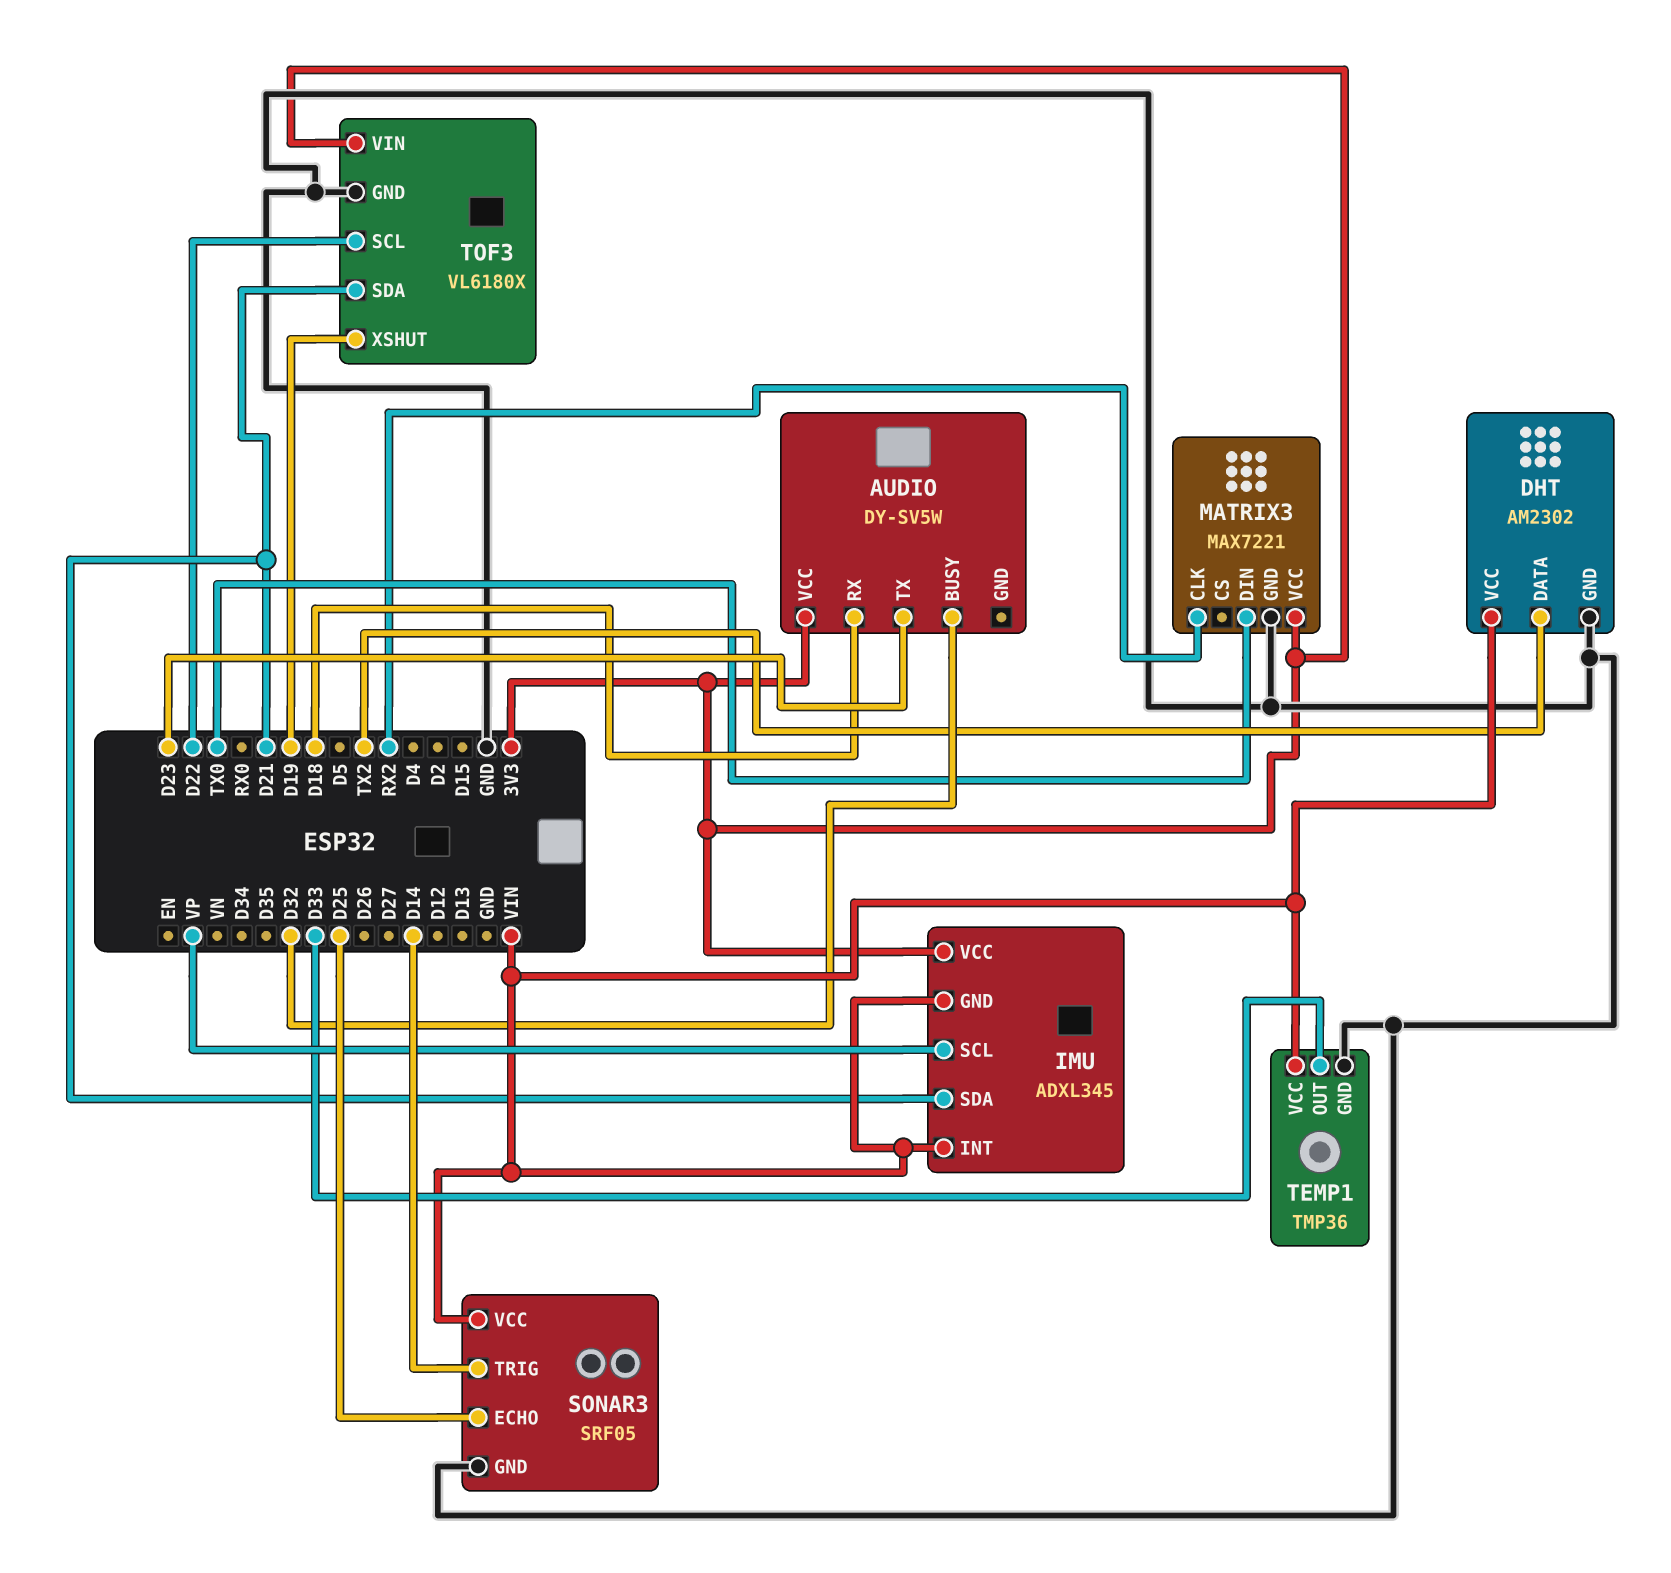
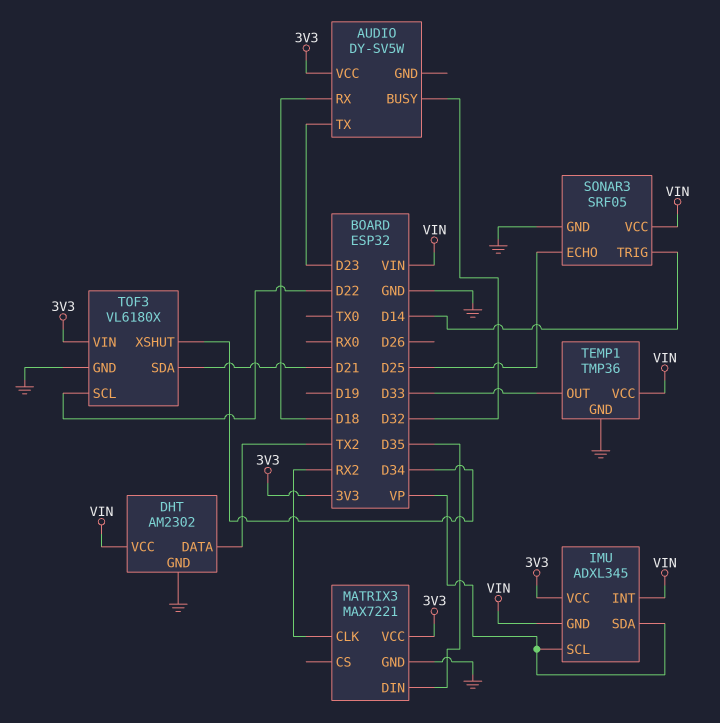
IMU pin SDA: D21 -> VP
MATRIX3 pin DIN: TX0 -> D35
TOF3 pin XSHUT: D19 -> D34

